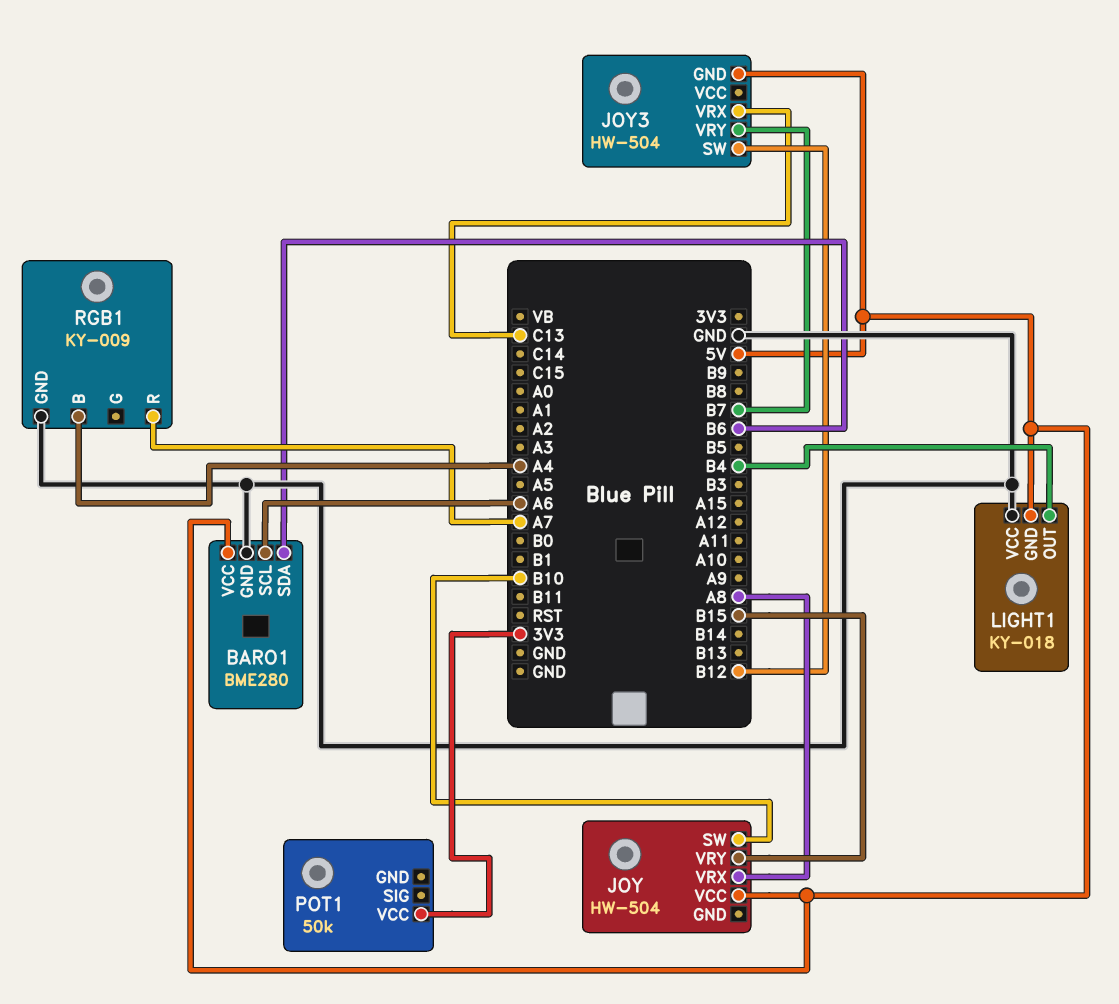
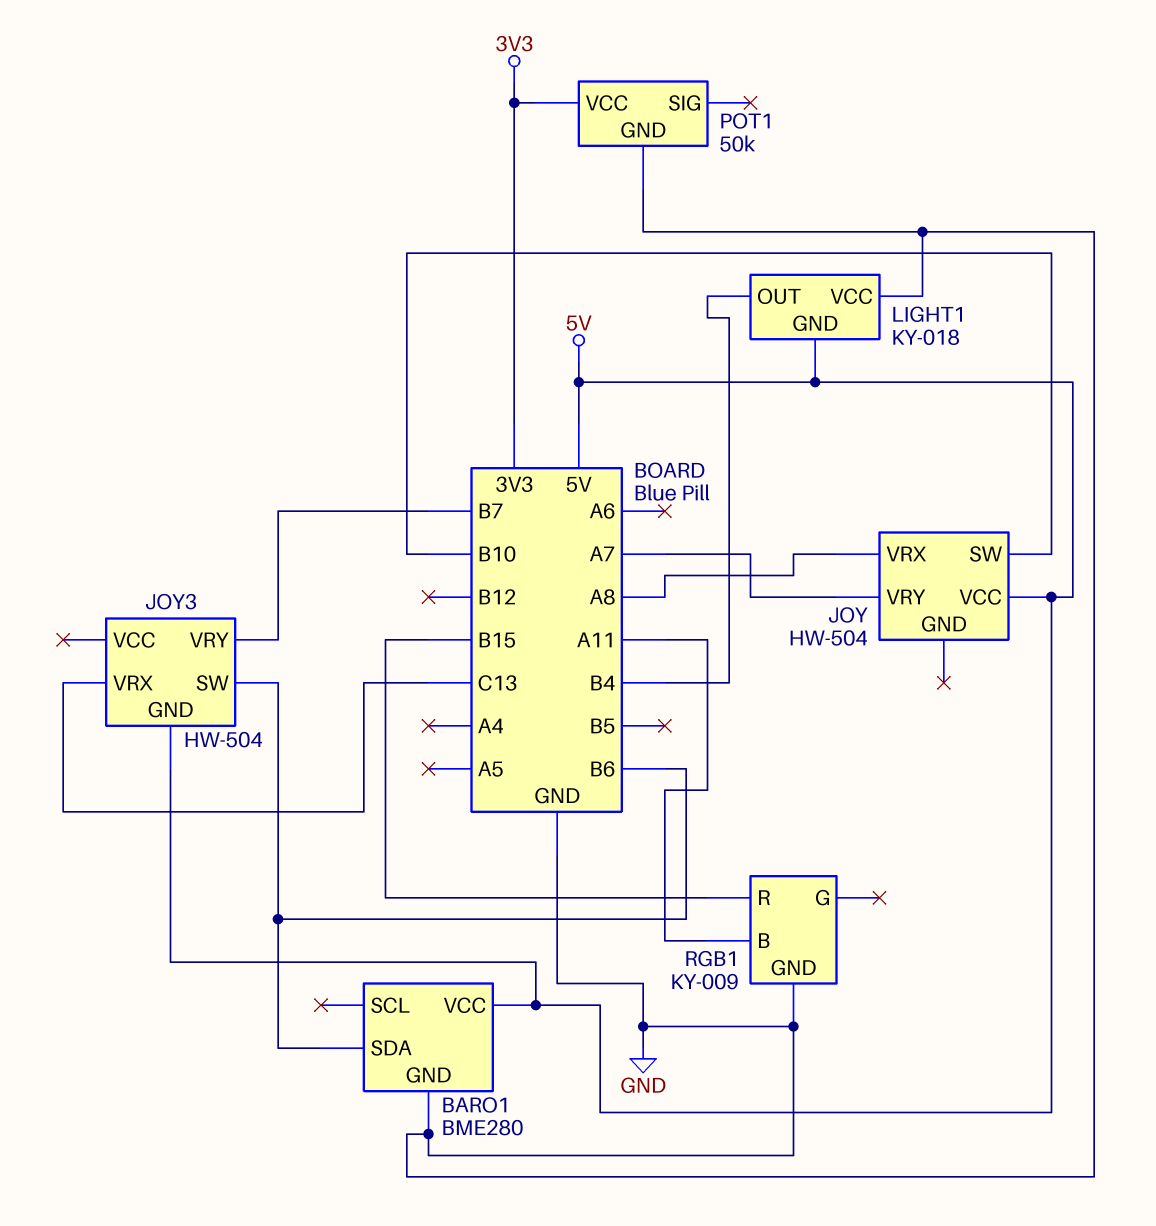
BARO1 pin SCL: A6 -> none
JOY pin VRY: B15 -> A7
JOY3 pin SW: B12 -> B6
POT1 pin GND: none -> GND
RGB1 pin B: A4 -> A11
RGB1 pin R: A7 -> B15

